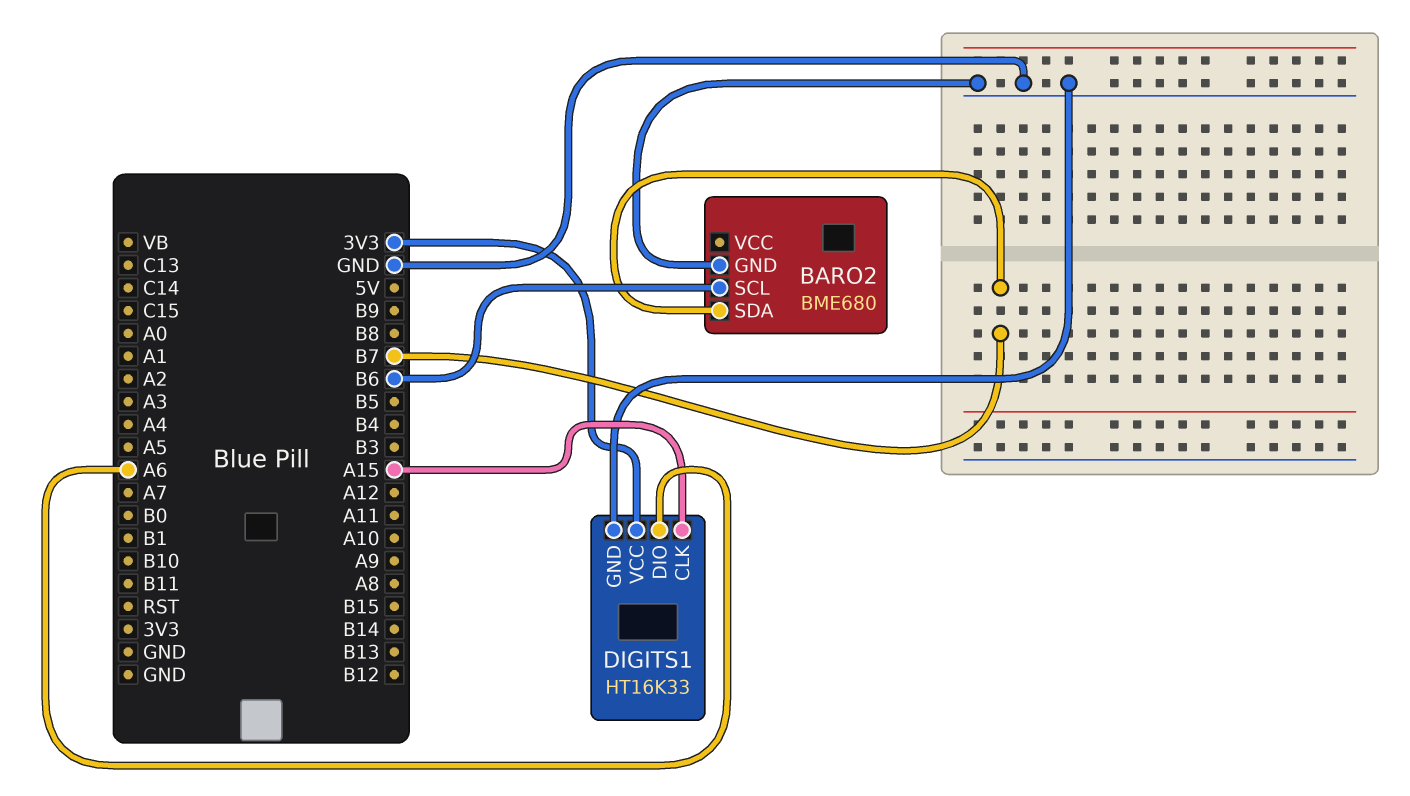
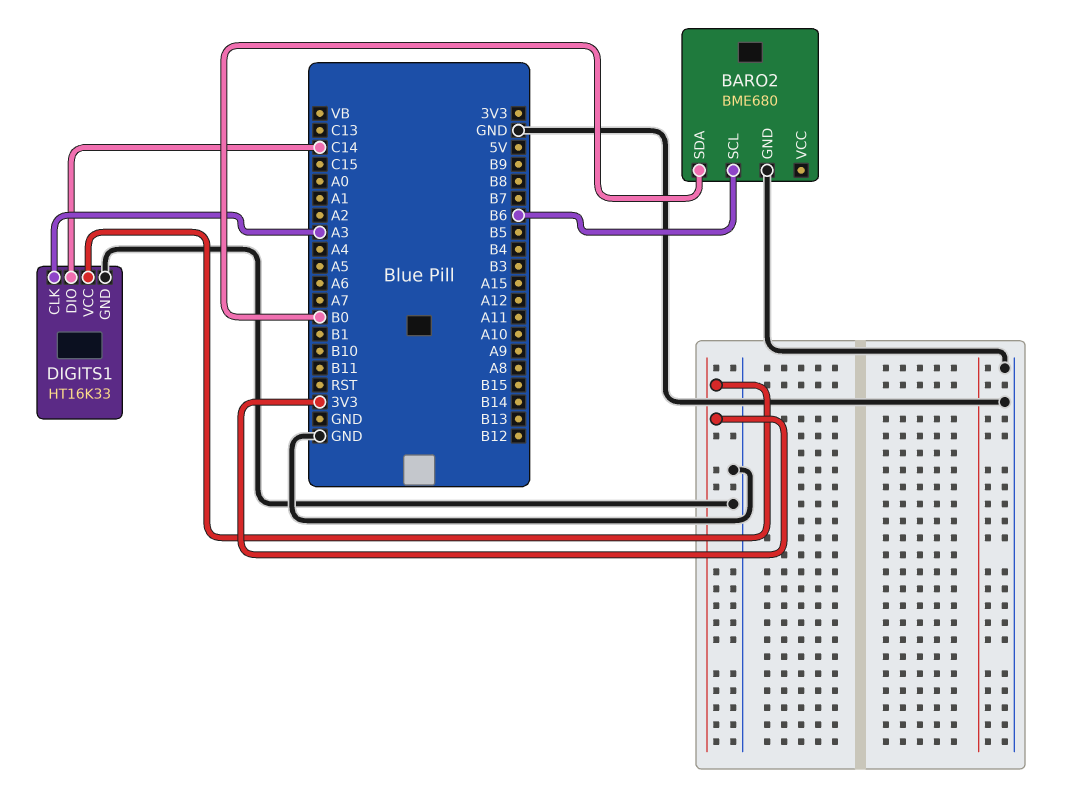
BARO2 pin SDA: B7 -> B0
DIGITS1 pin CLK: A15 -> A3
DIGITS1 pin DIO: A6 -> C14

